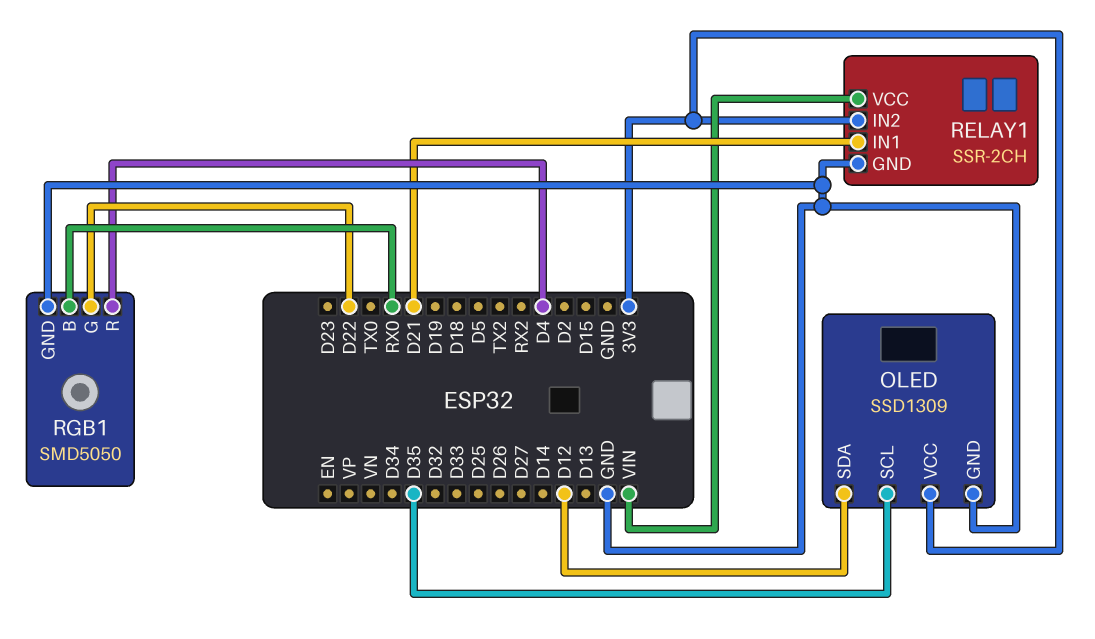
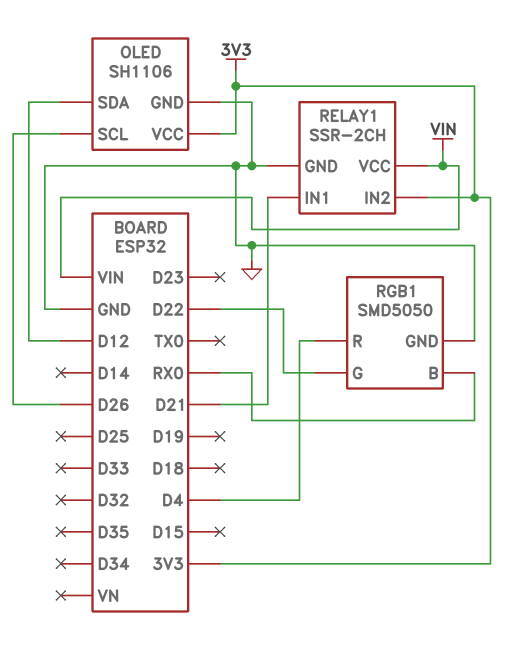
OLED: SSD1309 -> SH1106
OLED pin SCL: D35 -> D26

